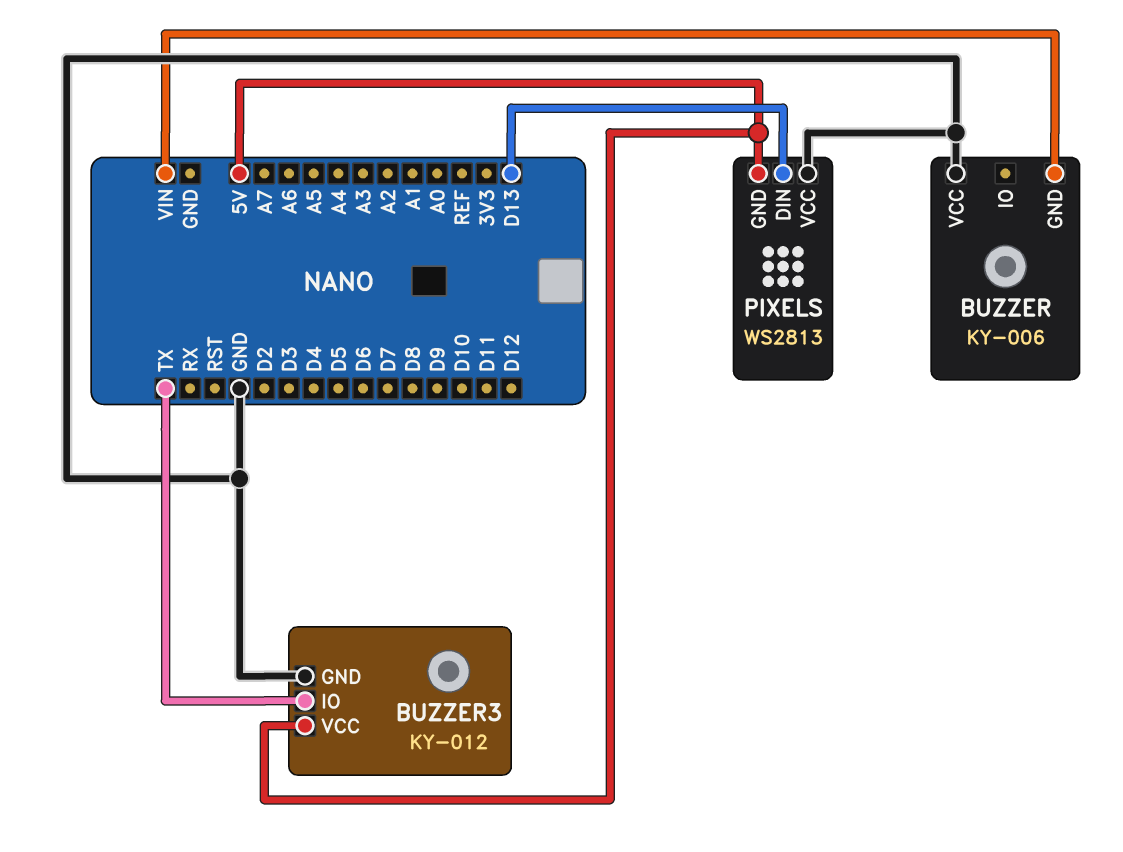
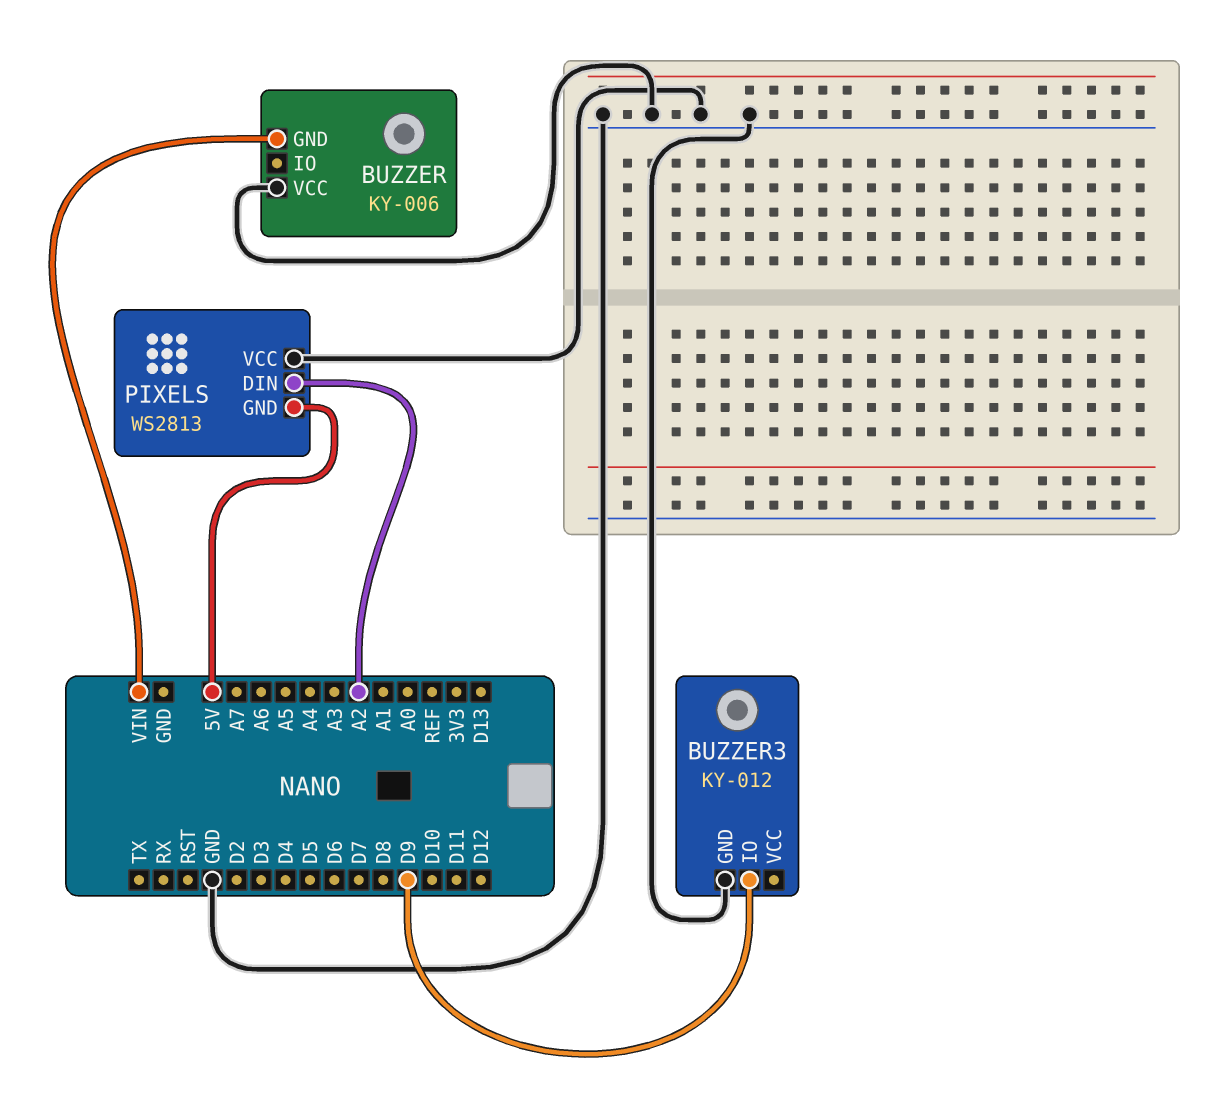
BUZZER3 pin IO: TX -> D9
BUZZER3 pin VCC: 5V -> none
PIXELS pin DIN: D13 -> A2

